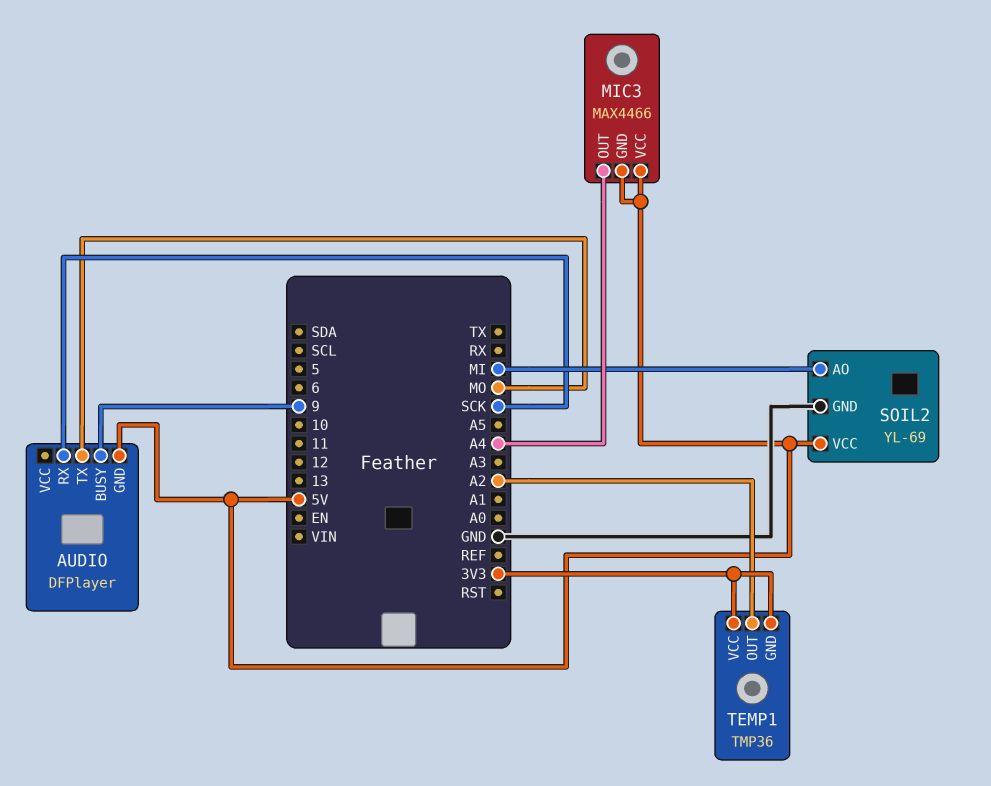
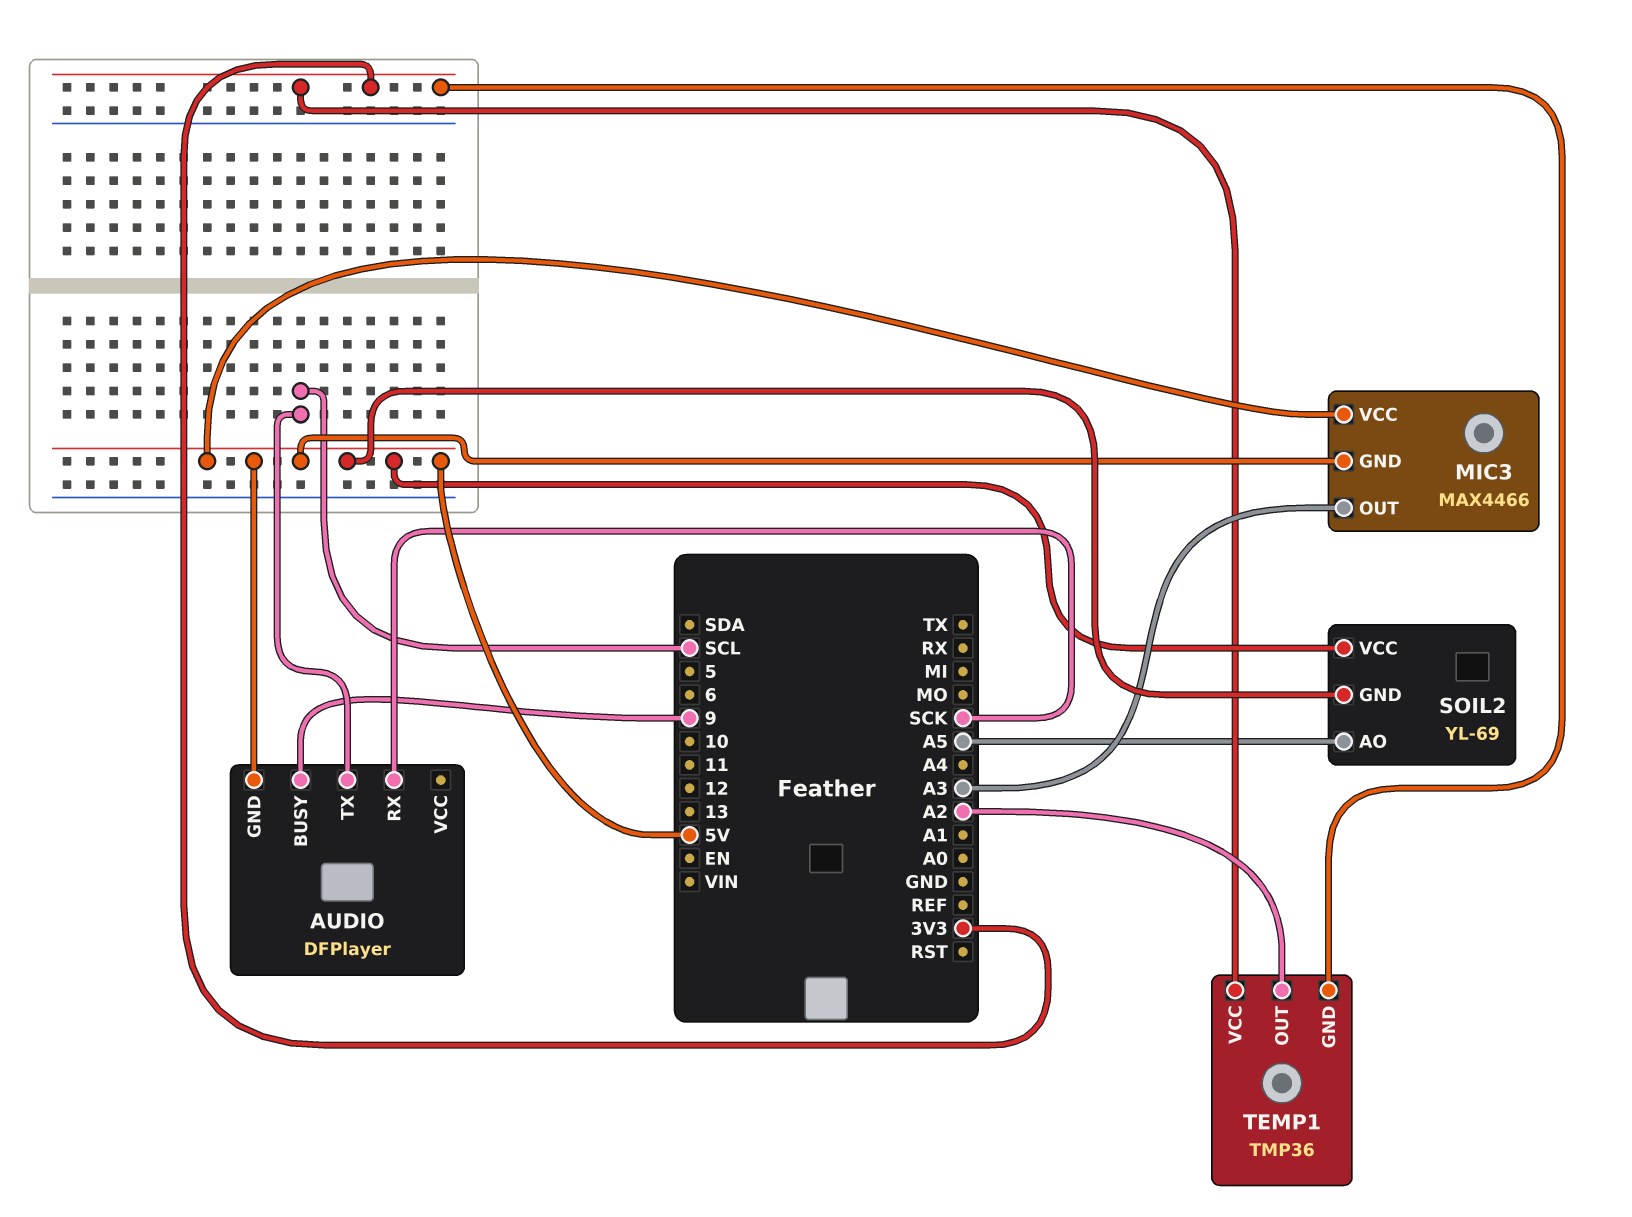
AUDIO pin TX: MO -> SCL
MIC3 pin OUT: A4 -> A3
SOIL2 pin AO: MI -> A5
SOIL2 pin GND: GND -> 5V

